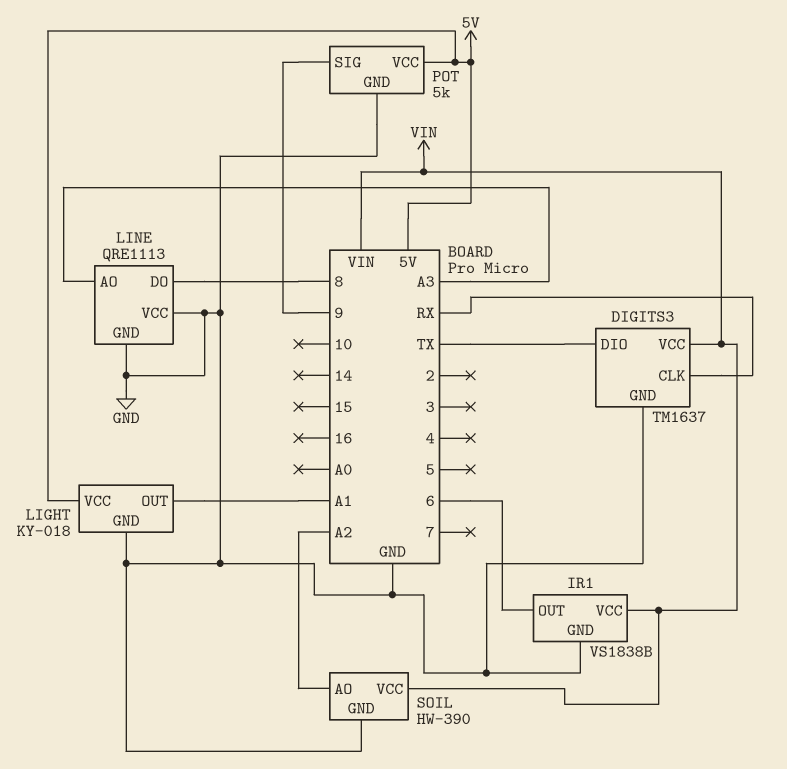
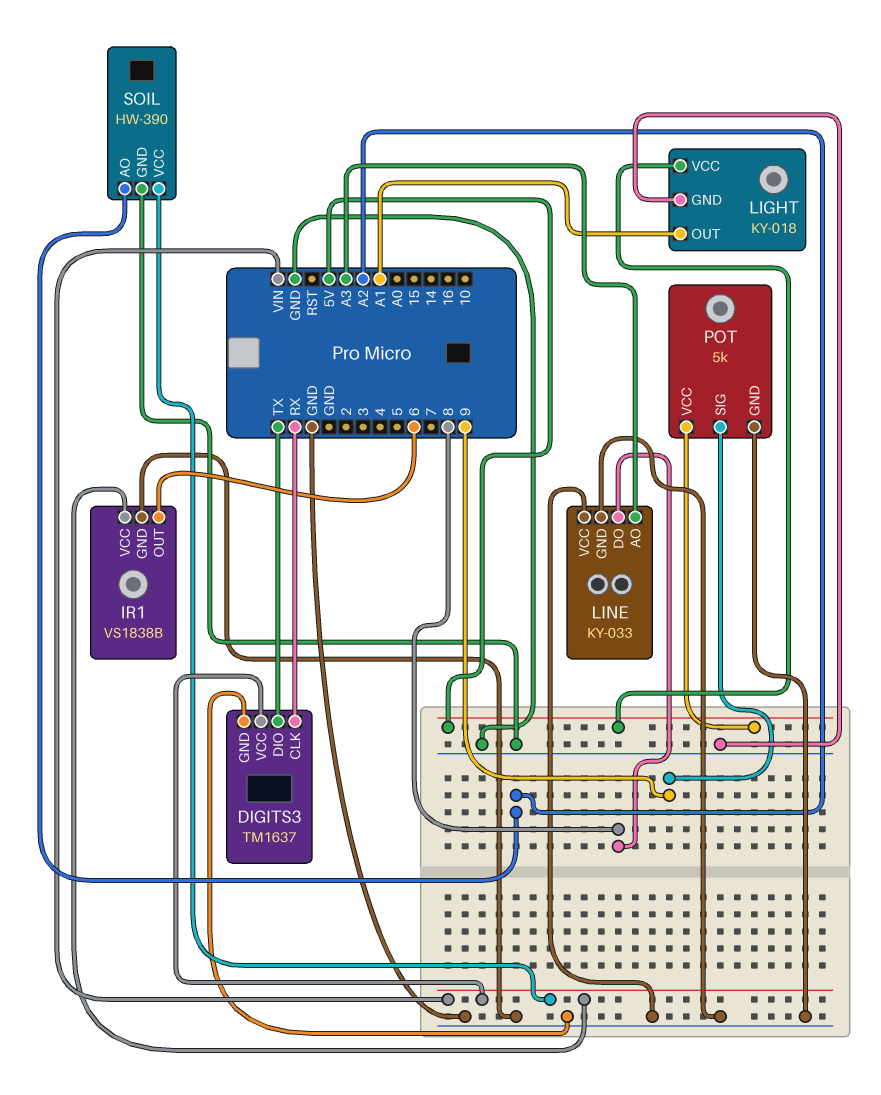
LINE: QRE1113 -> KY-033

